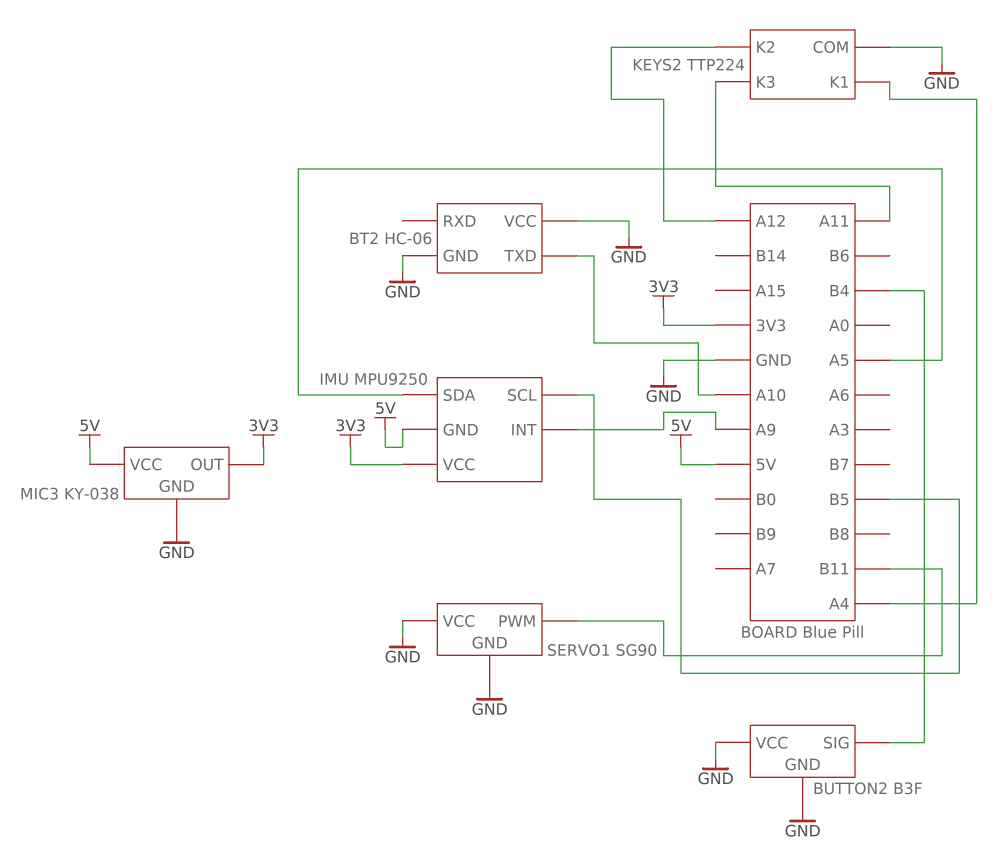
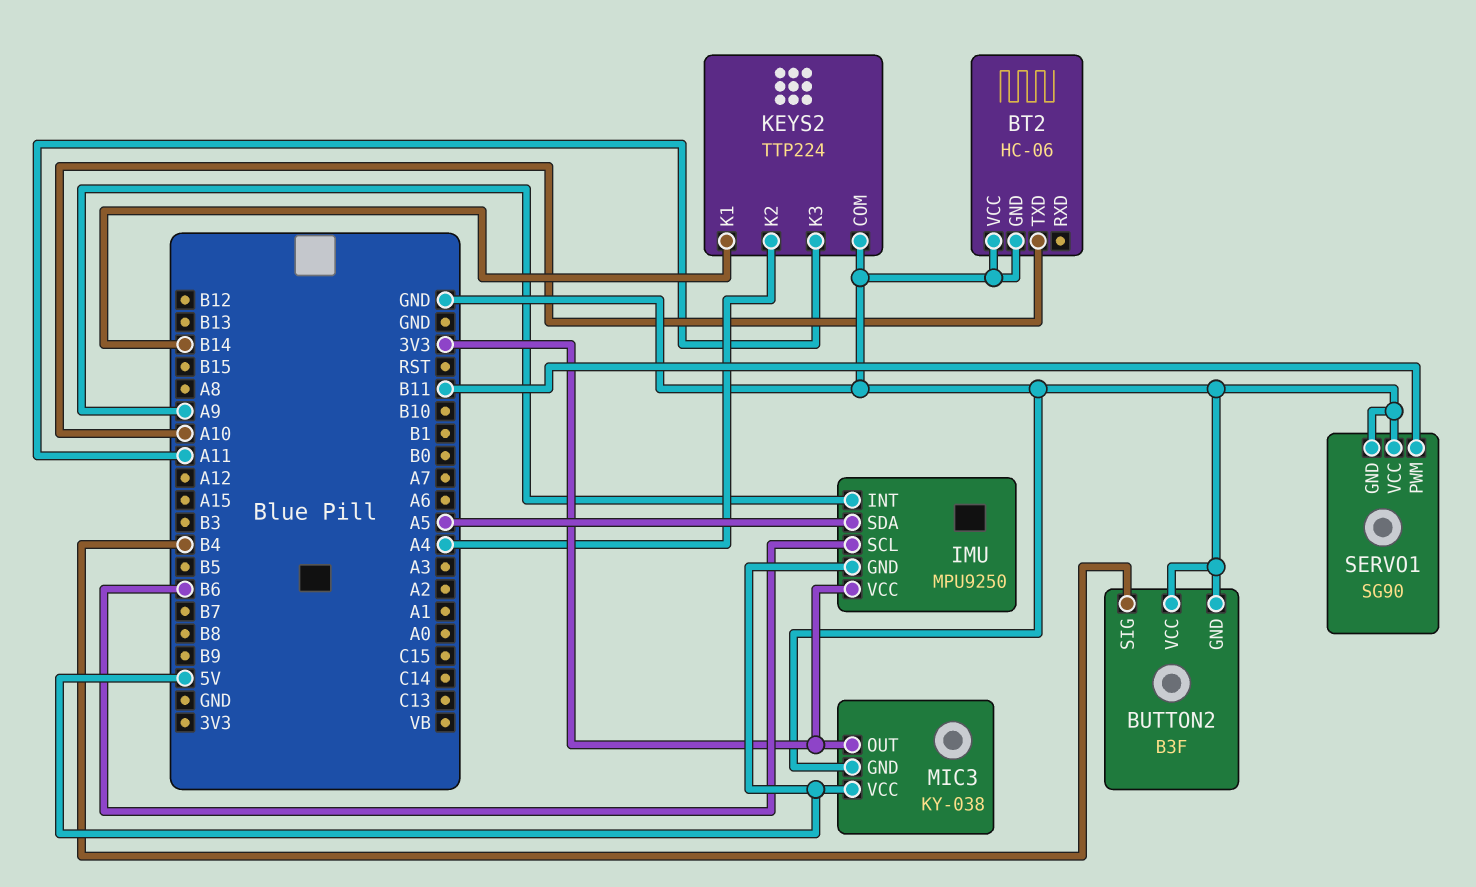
IMU pin SCL: B5 -> B6
KEYS2 pin K1: A4 -> B14
KEYS2 pin K2: A12 -> A4

